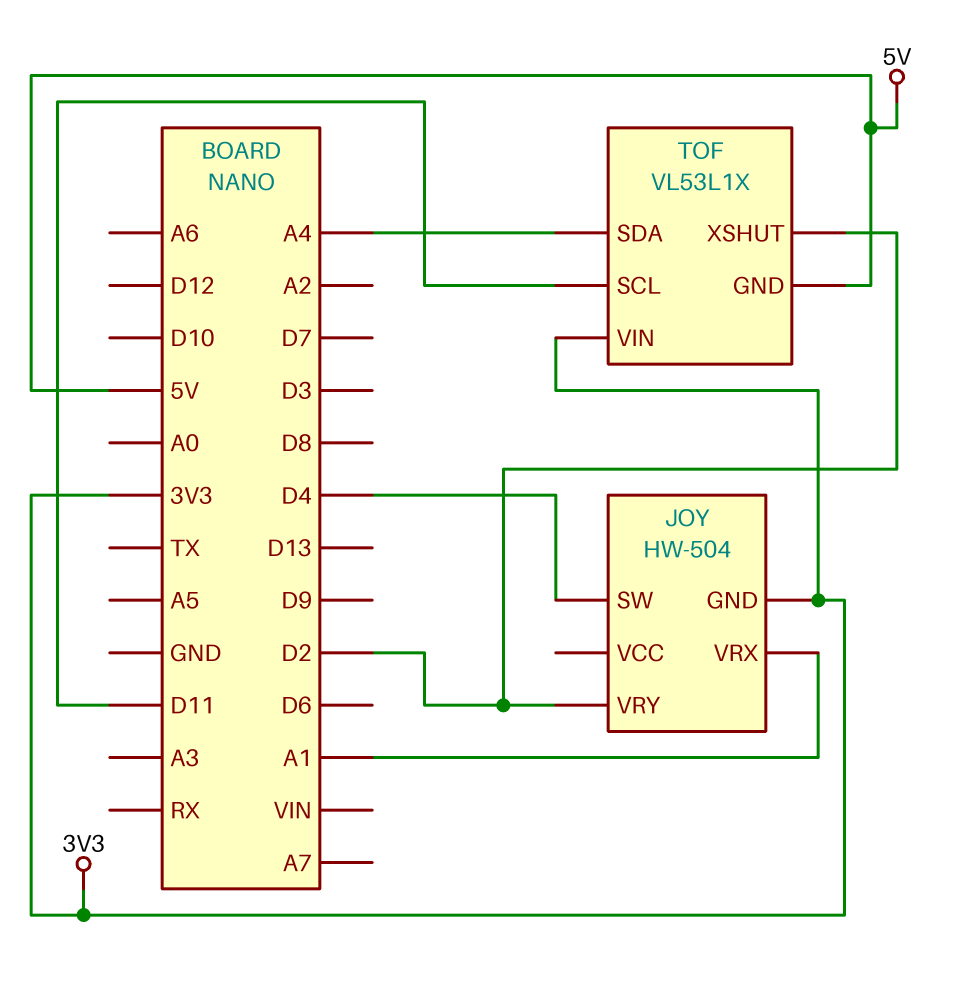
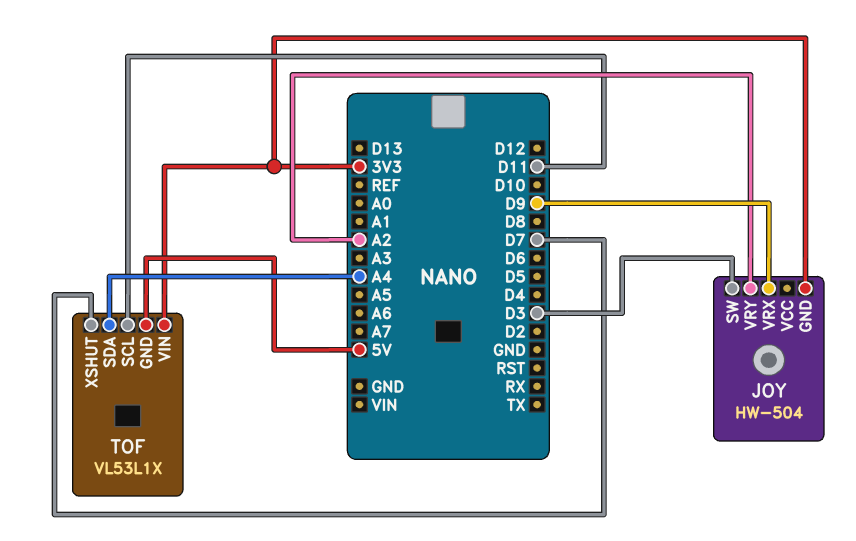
JOY pin SW: D4 -> D3
JOY pin VRX: A1 -> D9
JOY pin VRY: D2 -> A2
TOF pin XSHUT: D2 -> D7

